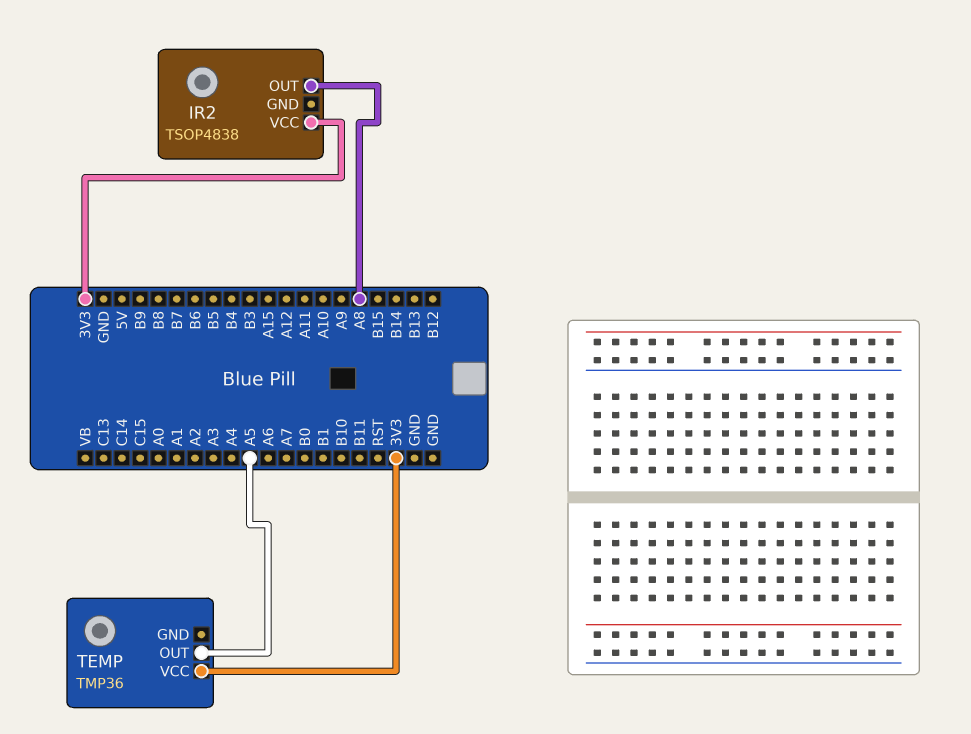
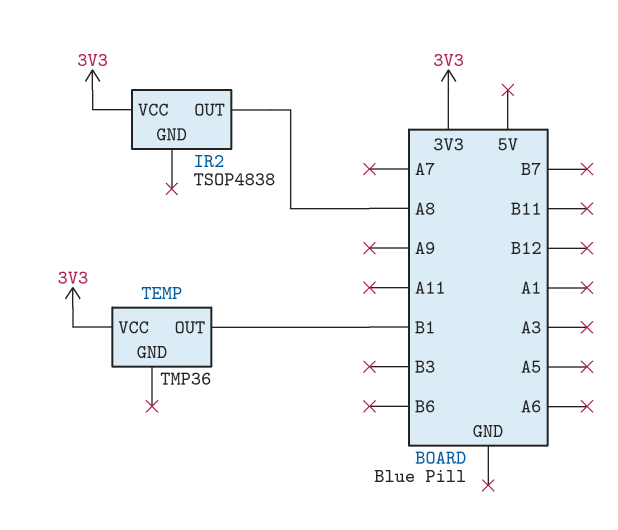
TEMP pin OUT: A5 -> B1

